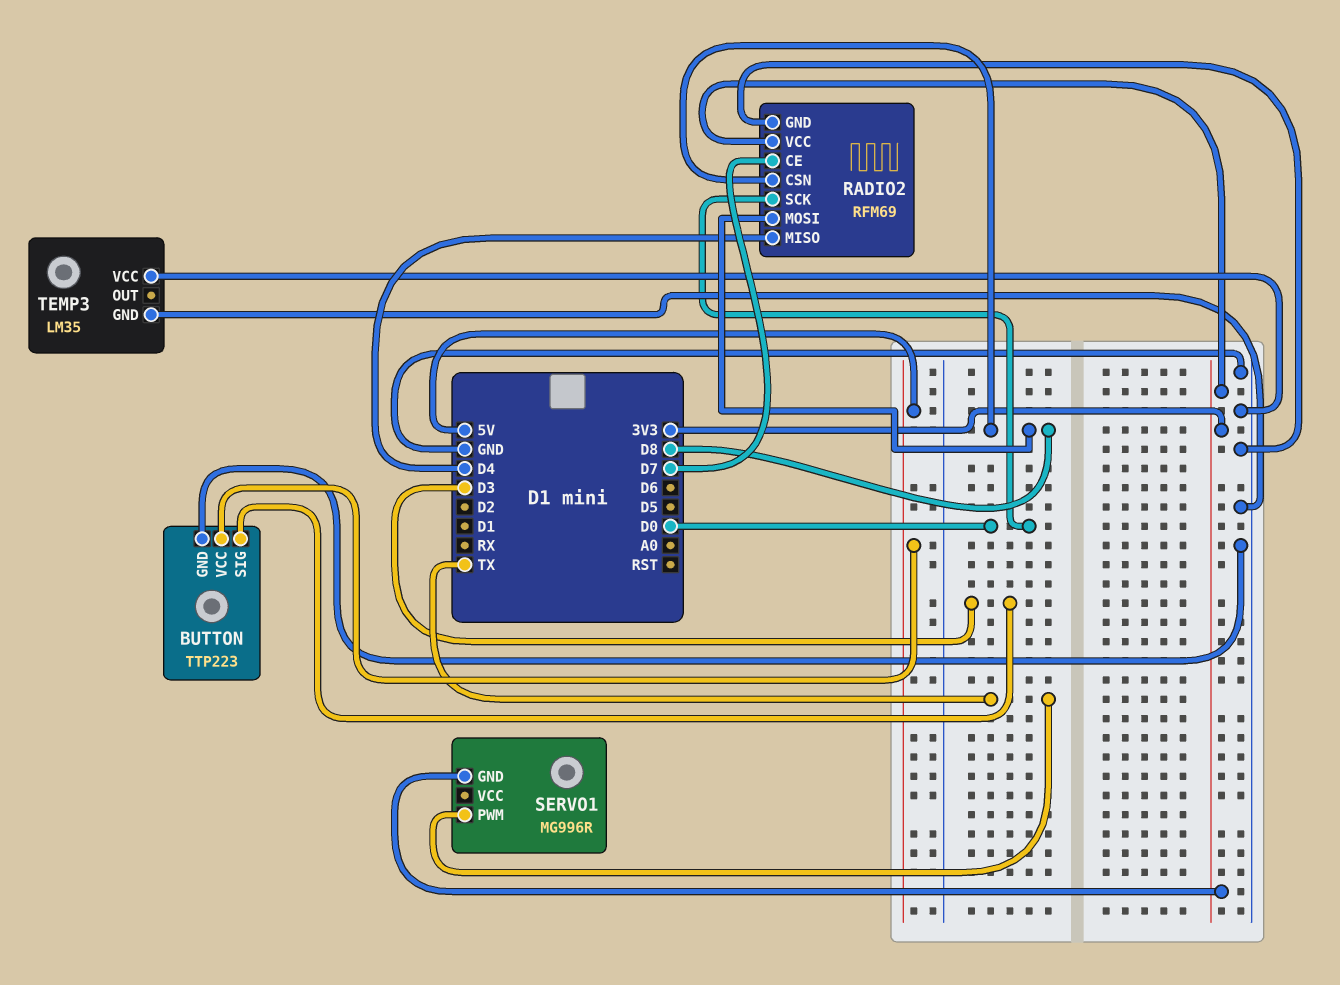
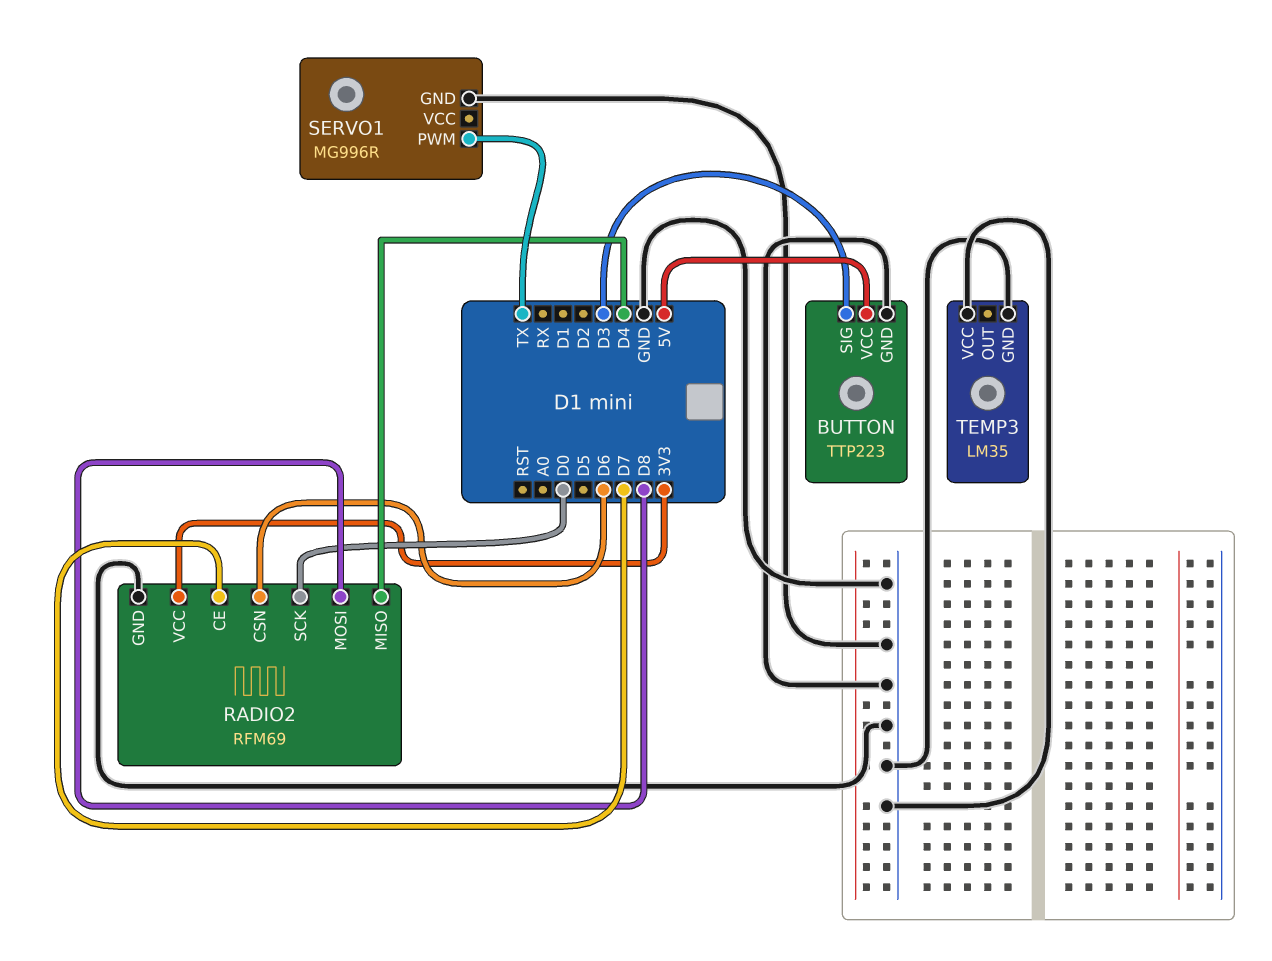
RADIO2 pin CSN: D8 -> D6
SERVO1 pin GND: 3V3 -> GND

